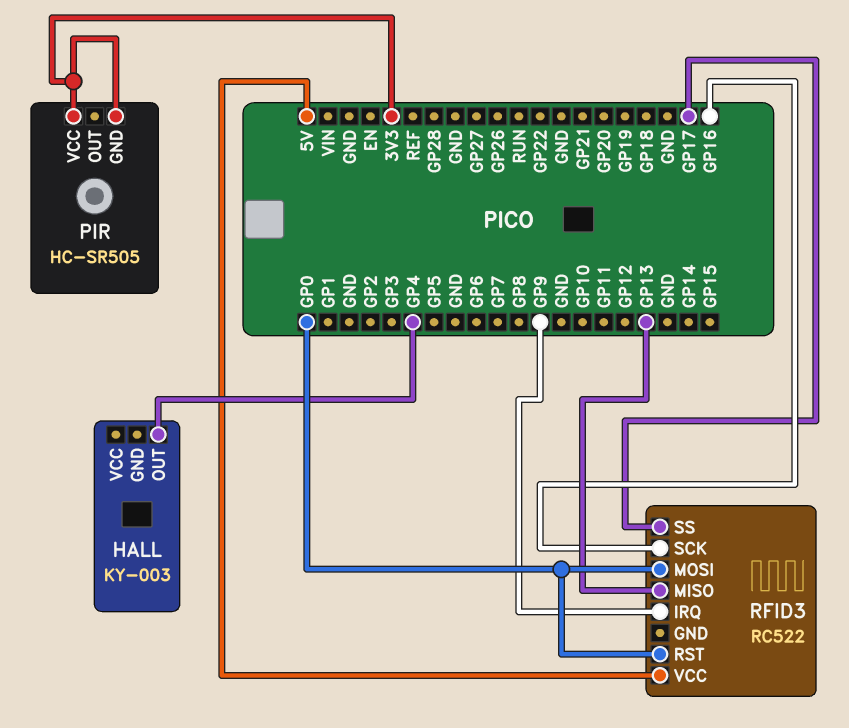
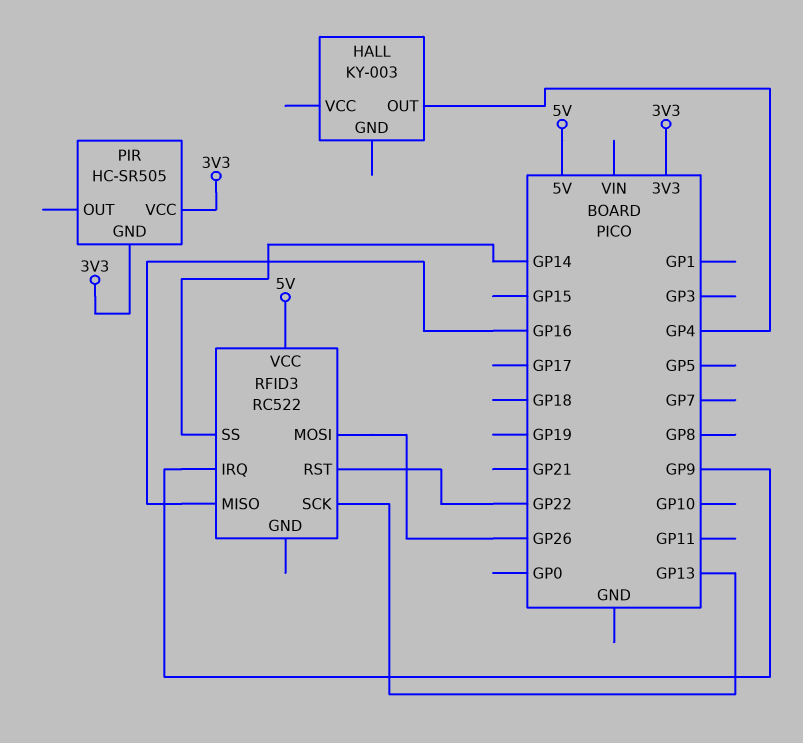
RFID3 pin MISO: GP13 -> GP16
RFID3 pin MOSI: GP0 -> GP26
RFID3 pin RST: GP0 -> GP22
RFID3 pin SCK: GP16 -> GP13
RFID3 pin SS: GP17 -> GP14

